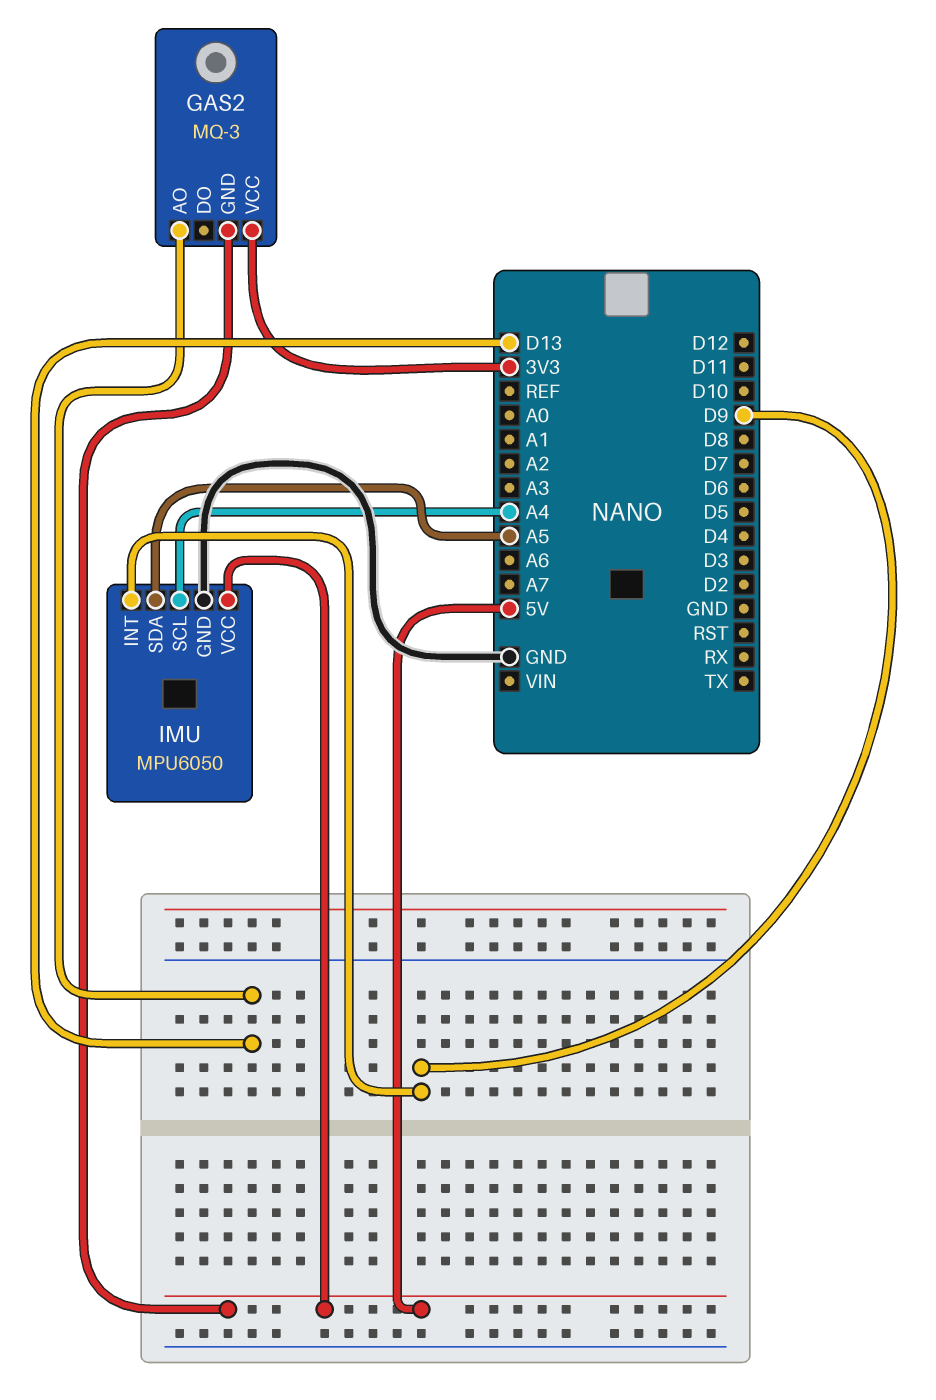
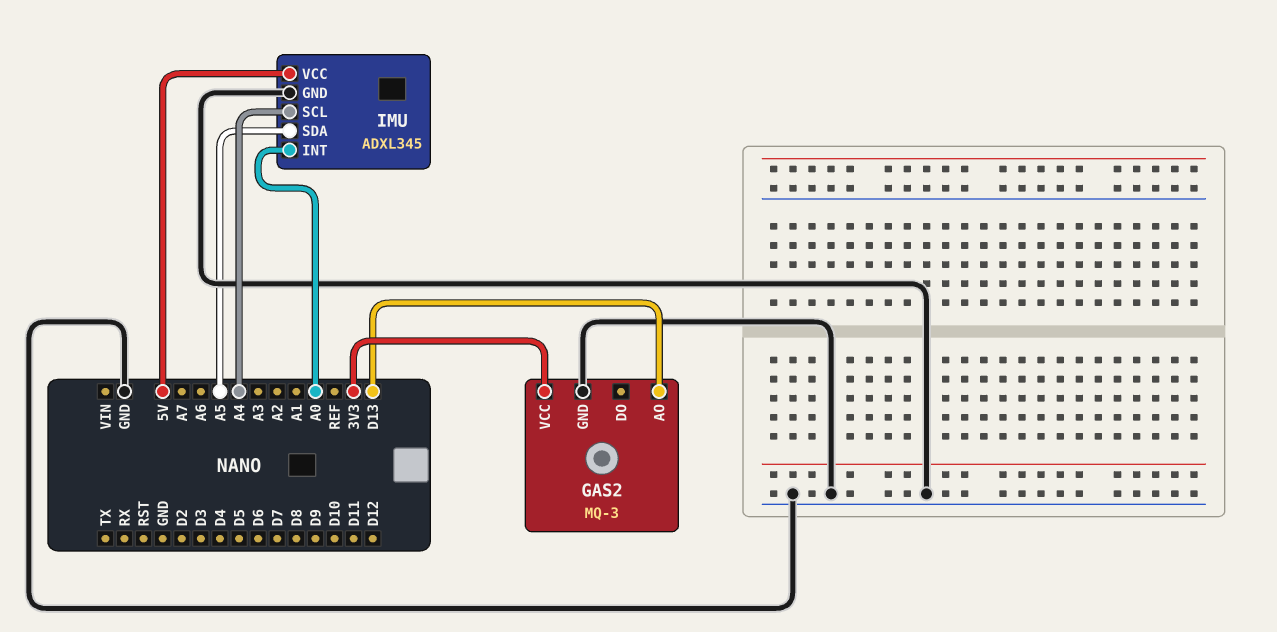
GAS2 pin GND: 5V -> GND
IMU: MPU6050 -> ADXL345
IMU pin INT: D9 -> A0

